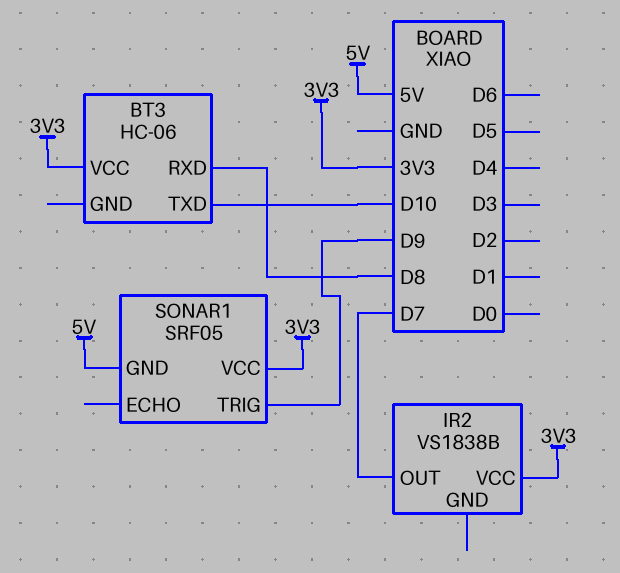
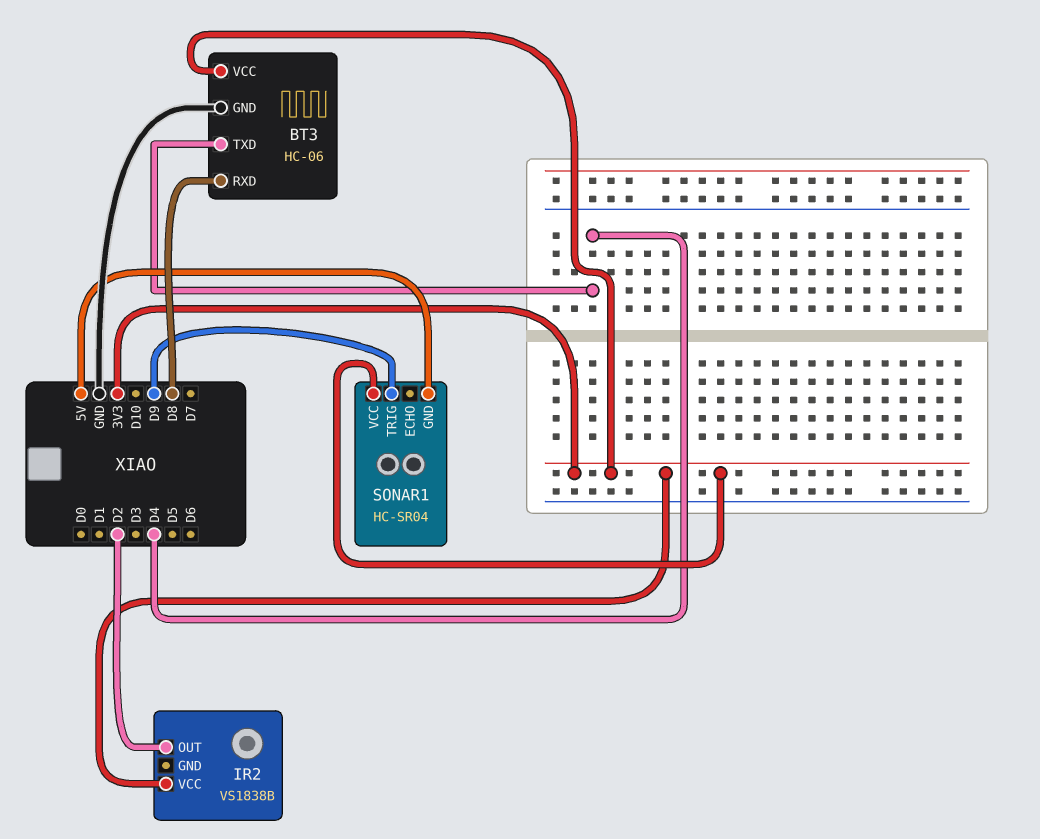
BT3 pin GND: none -> GND
BT3 pin TXD: D10 -> D4
IR2 pin OUT: D7 -> D2
SONAR1: SRF05 -> HC-SR04

